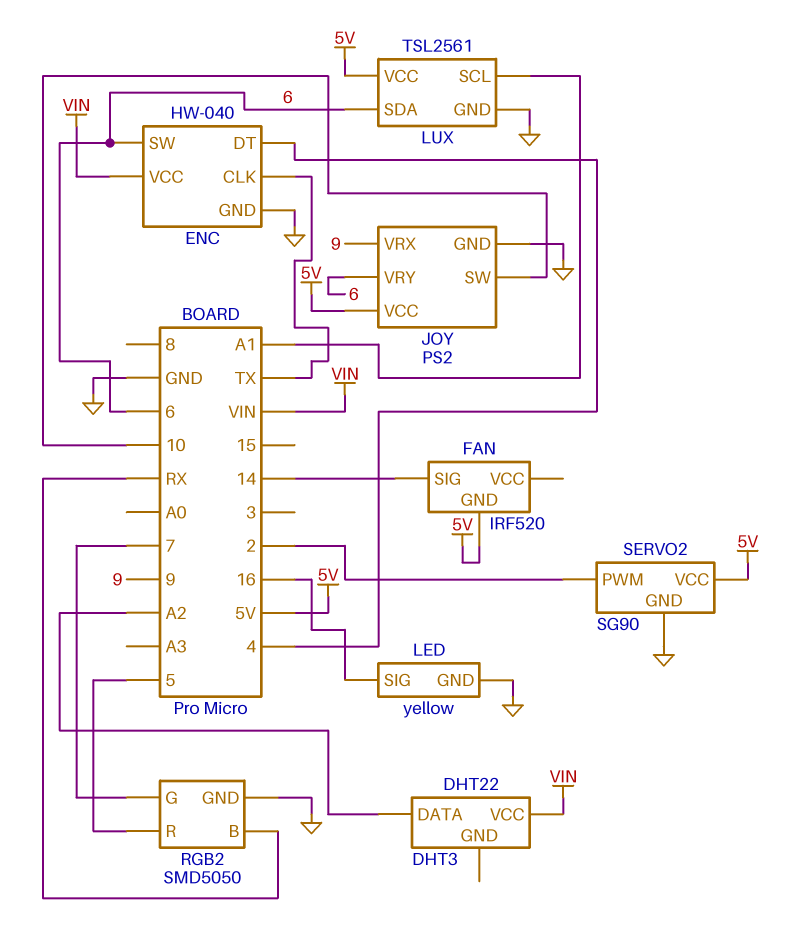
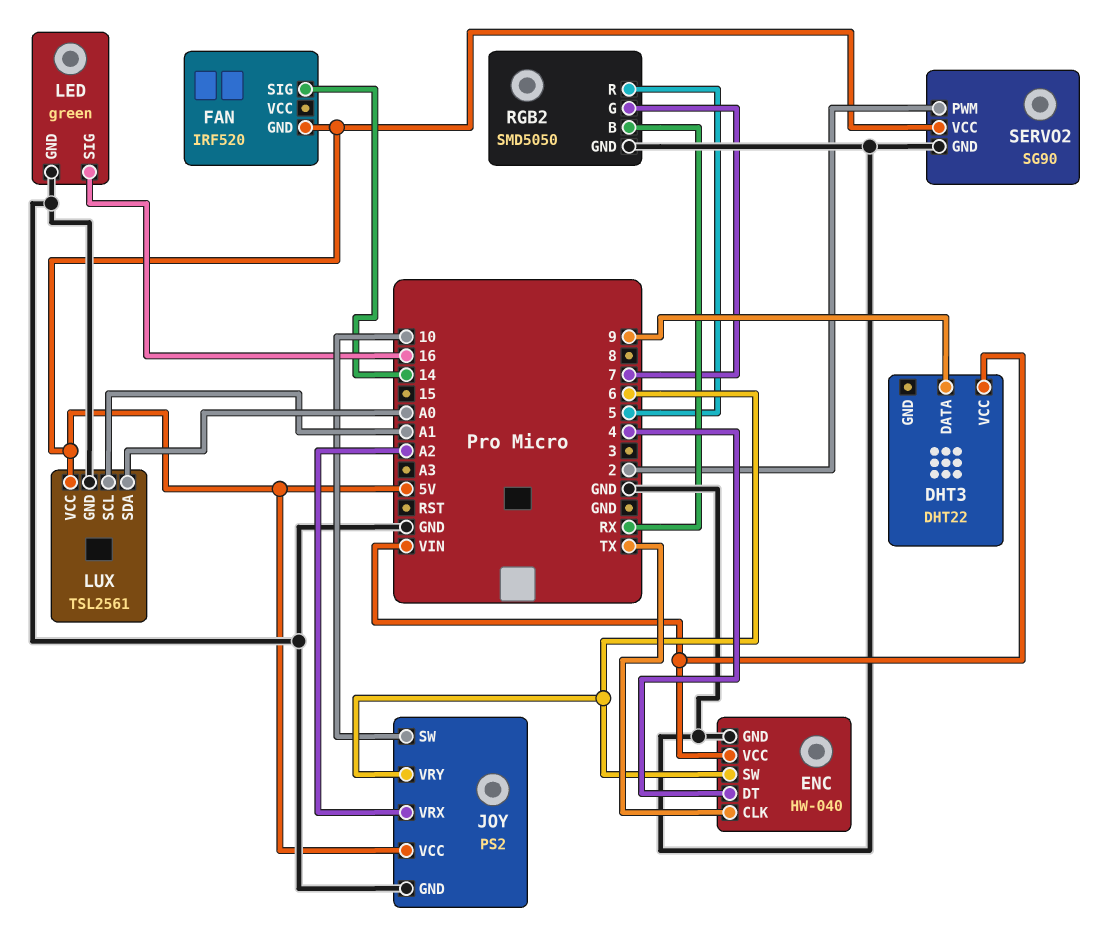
DHT3 pin DATA: A2 -> 9
JOY pin VRX: 9 -> A2
LED: yellow -> green
LUX pin SDA: 6 -> A0

